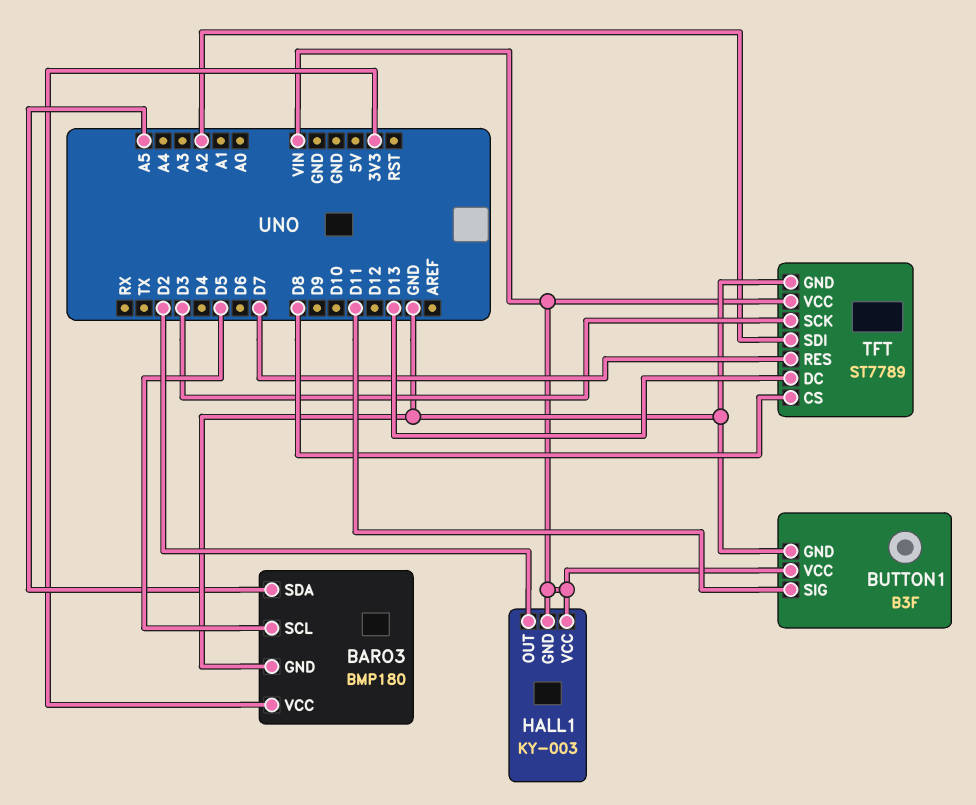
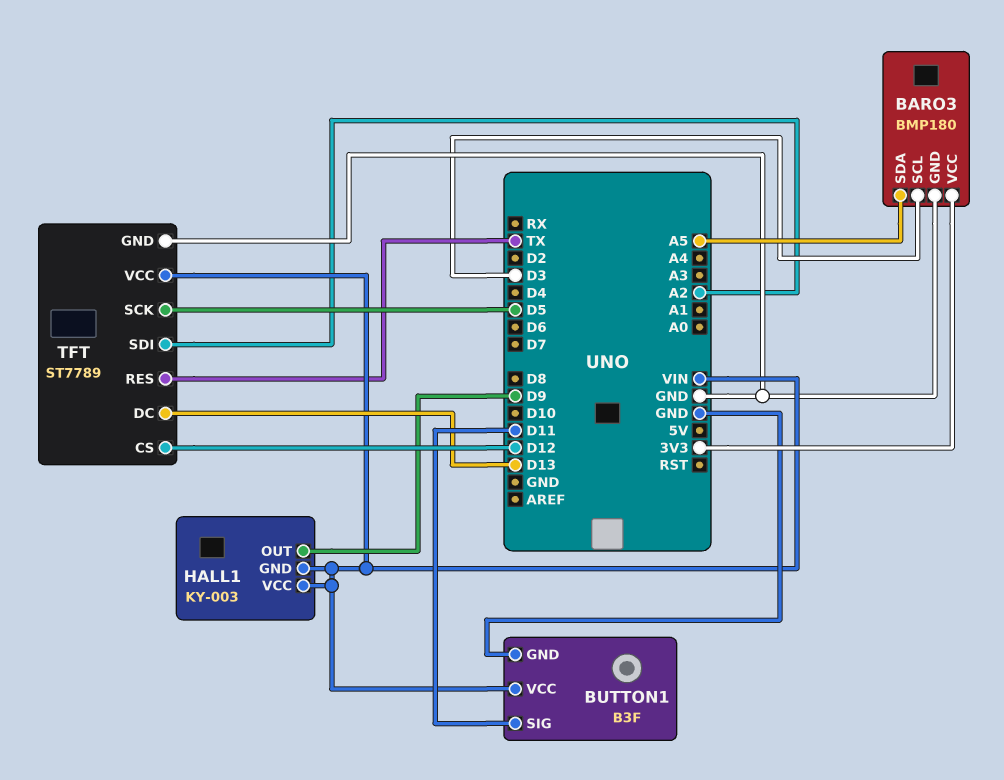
BARO3 pin SCL: D5 -> D3
HALL1 pin OUT: D2 -> D9
TFT pin CS: D8 -> D12
TFT pin RES: D7 -> TX
TFT pin SCK: D3 -> D5

